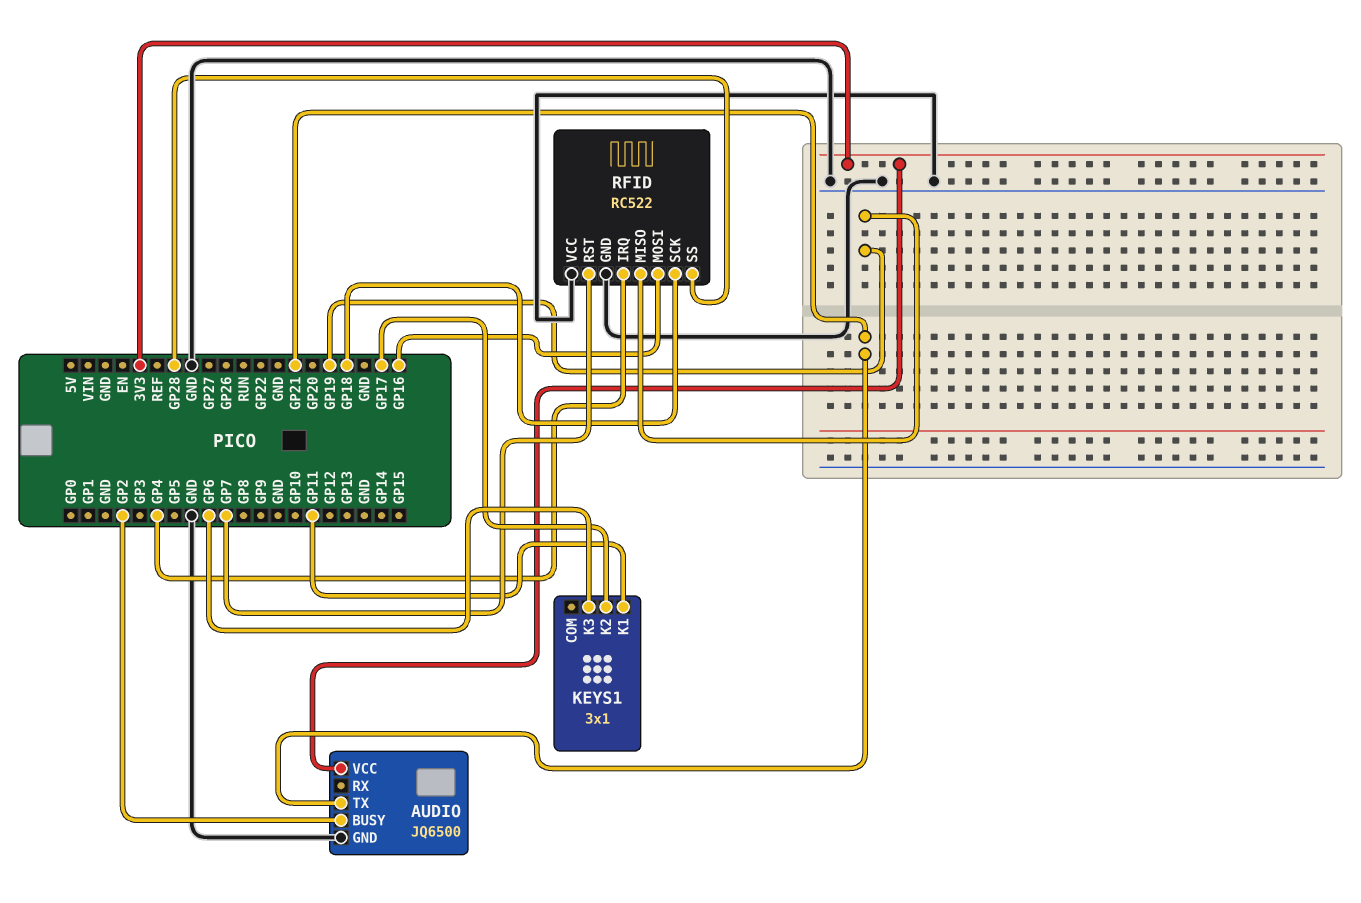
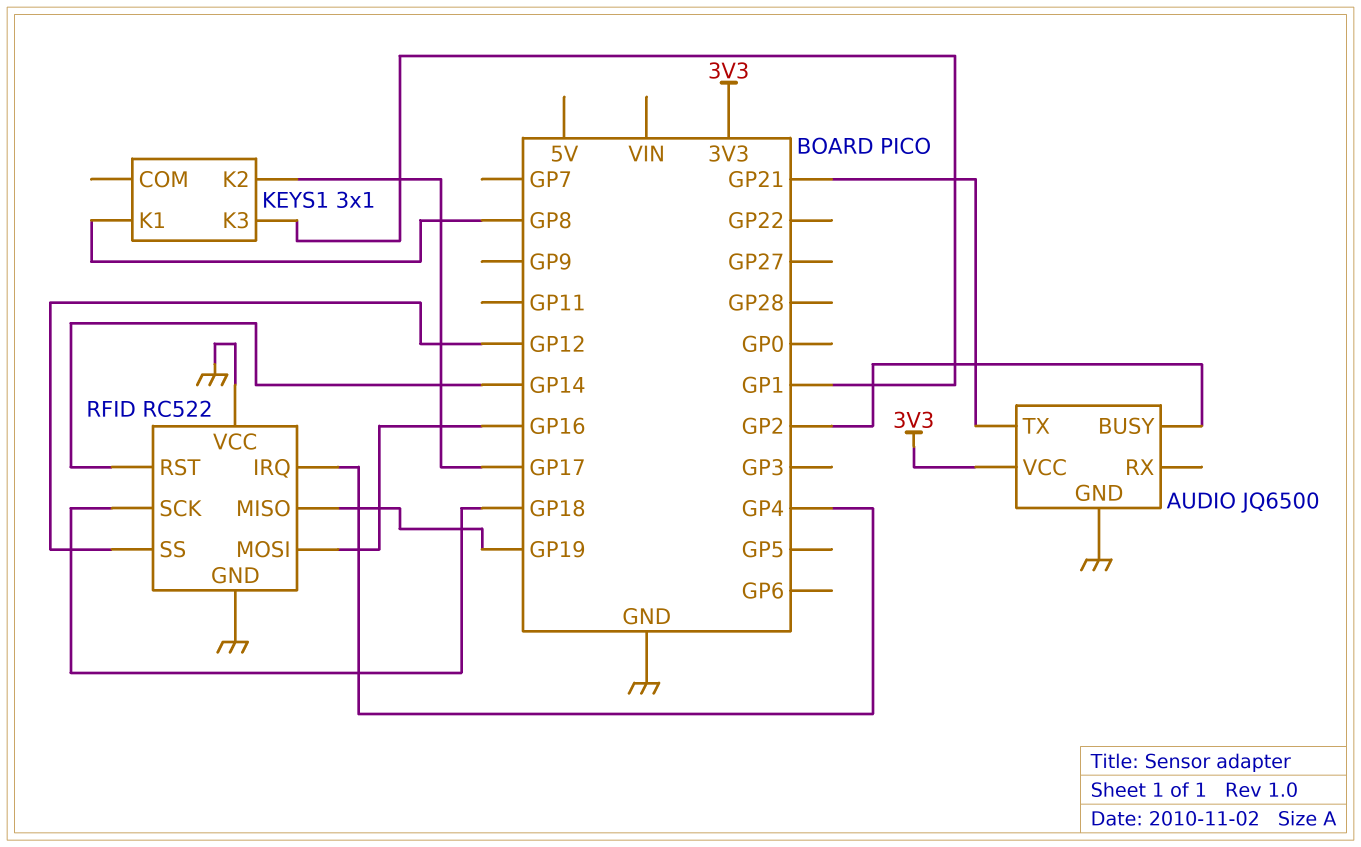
KEYS1 pin K1: GP11 -> GP8
KEYS1 pin K3: GP6 -> GP1
RFID pin RST: GP7 -> GP14
RFID pin SS: GP28 -> GP12

